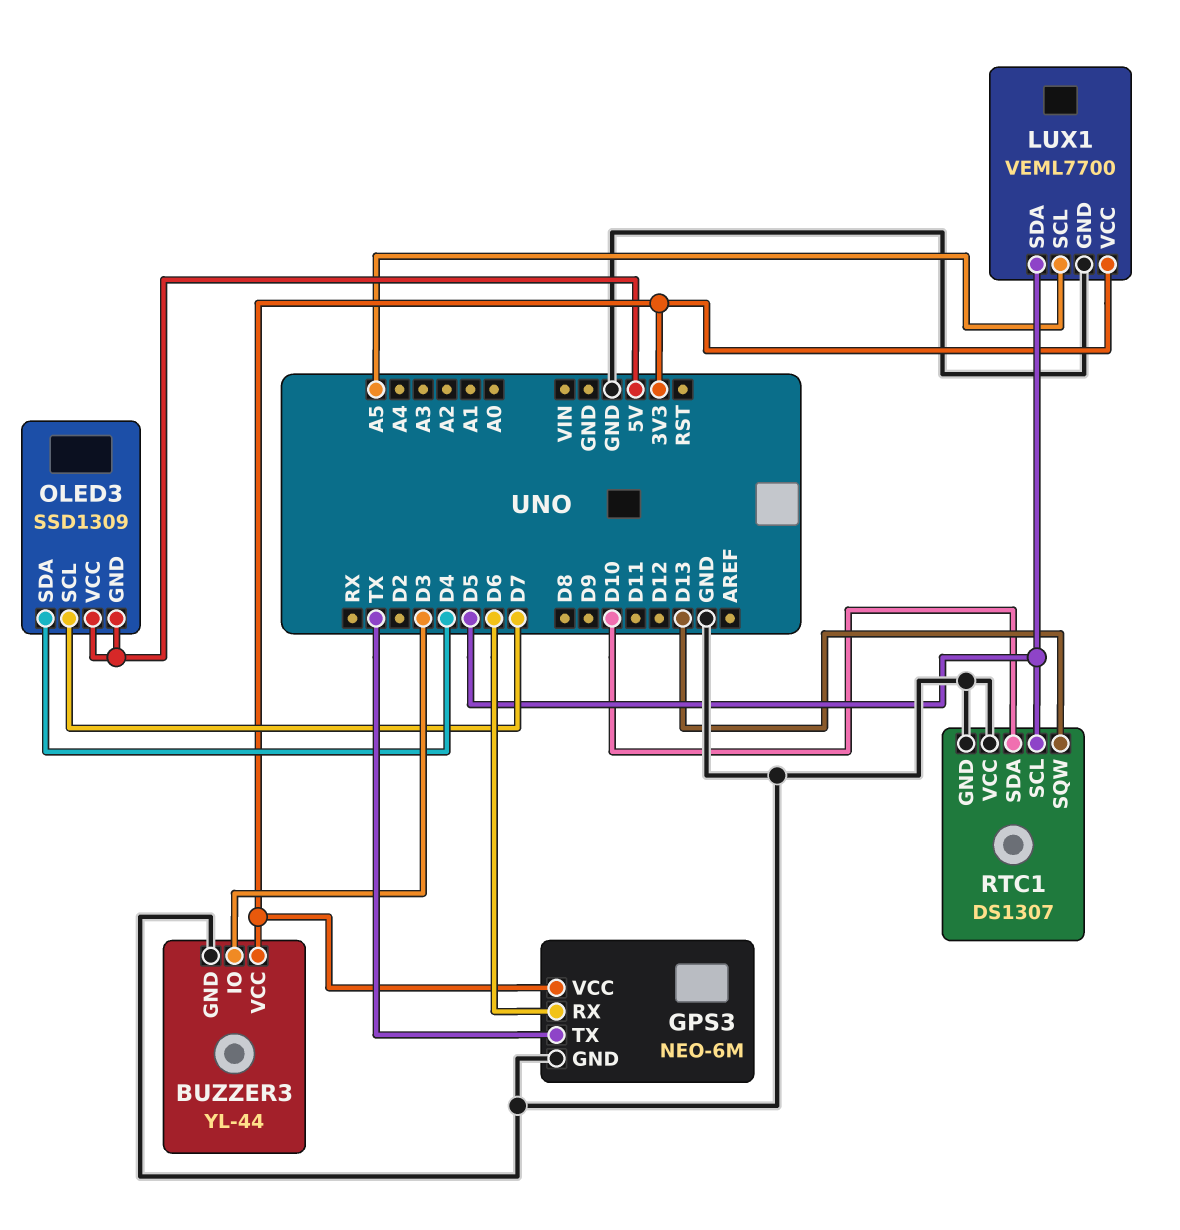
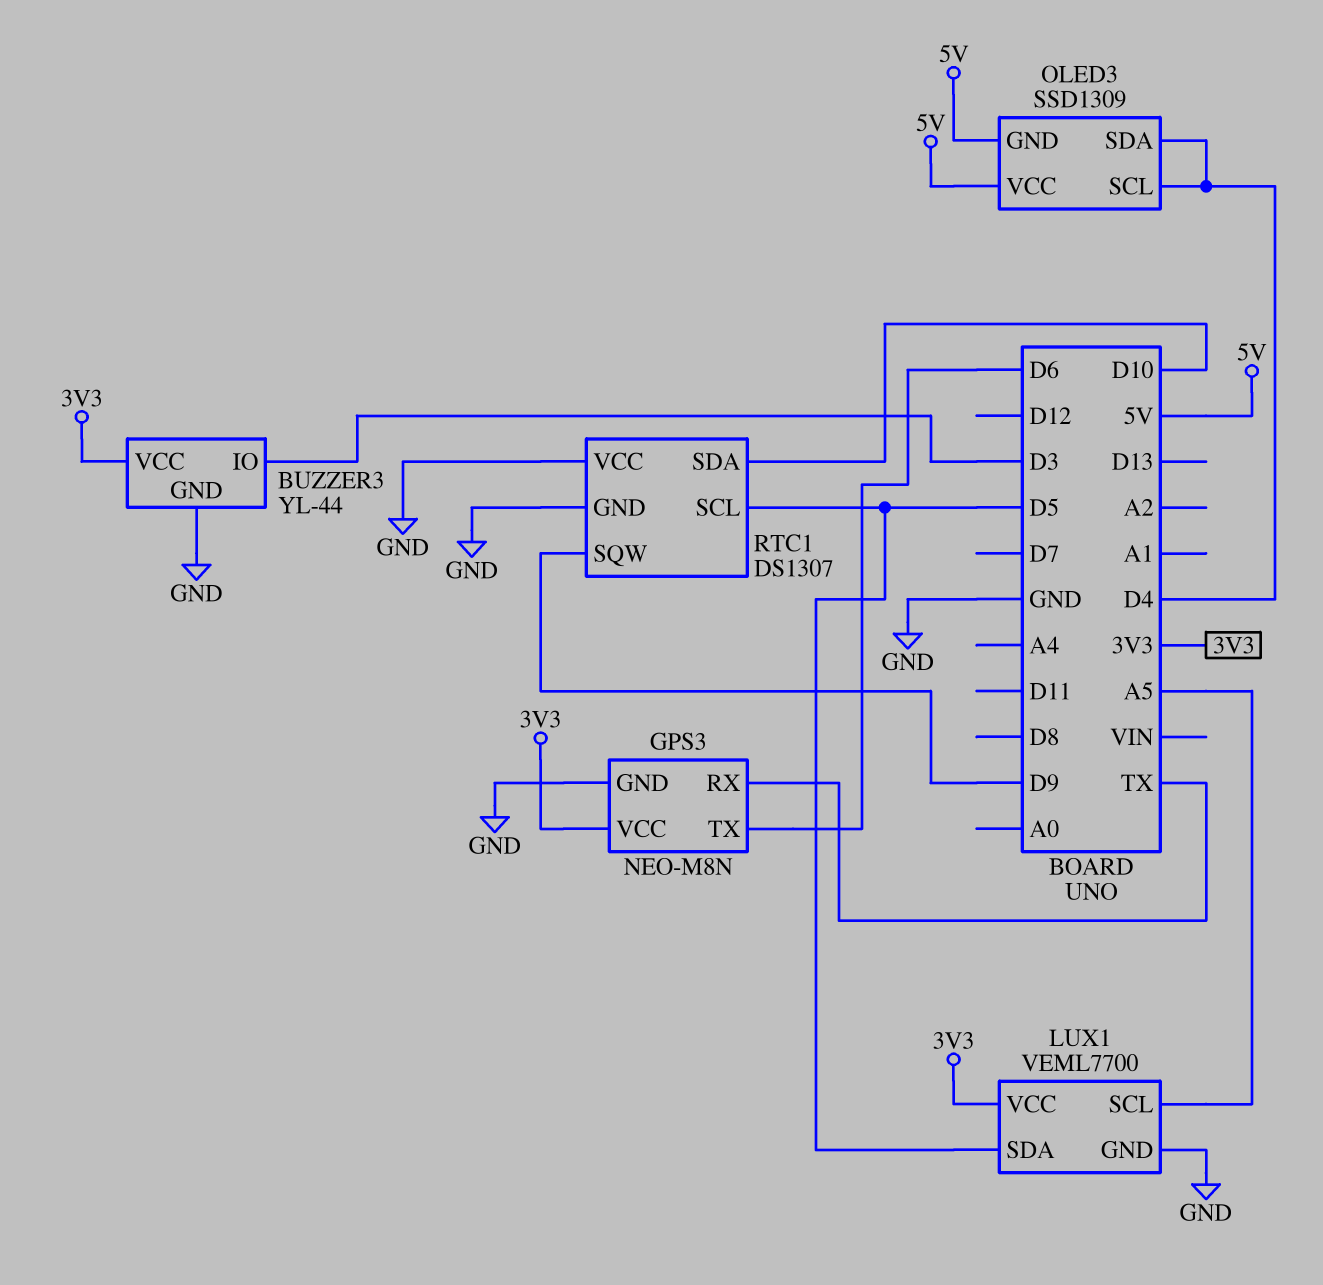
GPS3: NEO-6M -> NEO-M8N
GPS3 pin RX: D6 -> TX
GPS3 pin TX: TX -> D6
OLED3 pin SCL: D7 -> D4
RTC1 pin SQW: D13 -> D9

